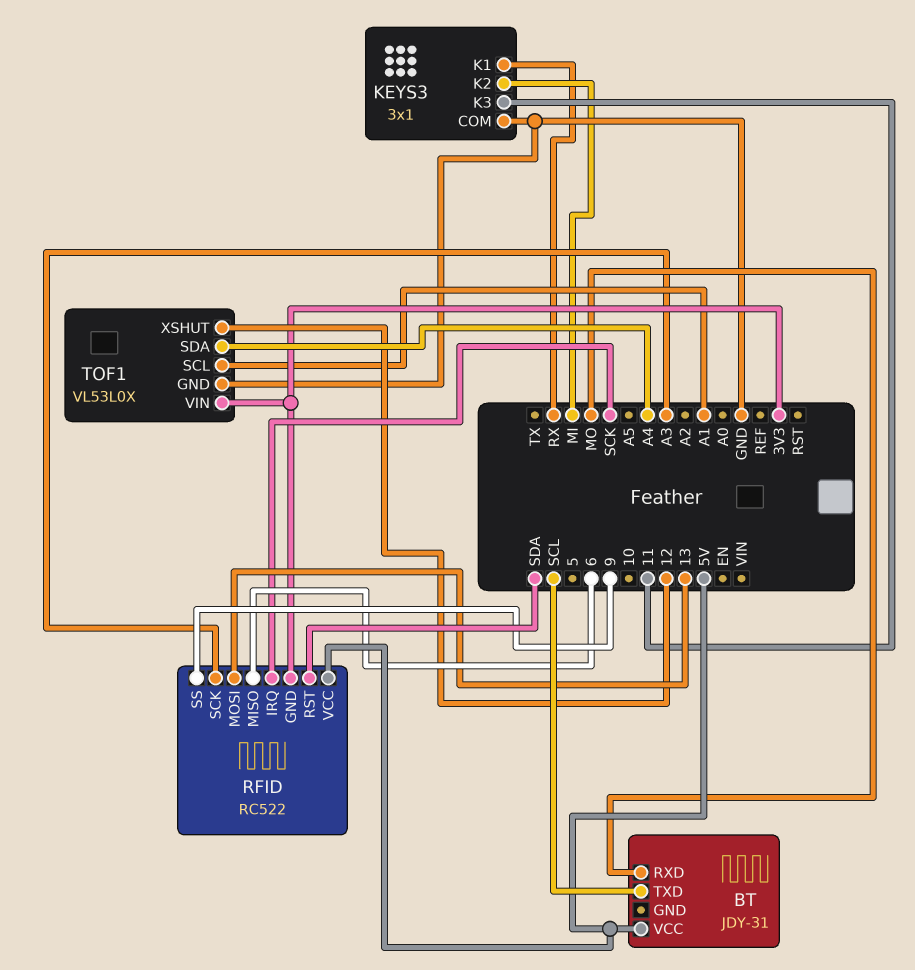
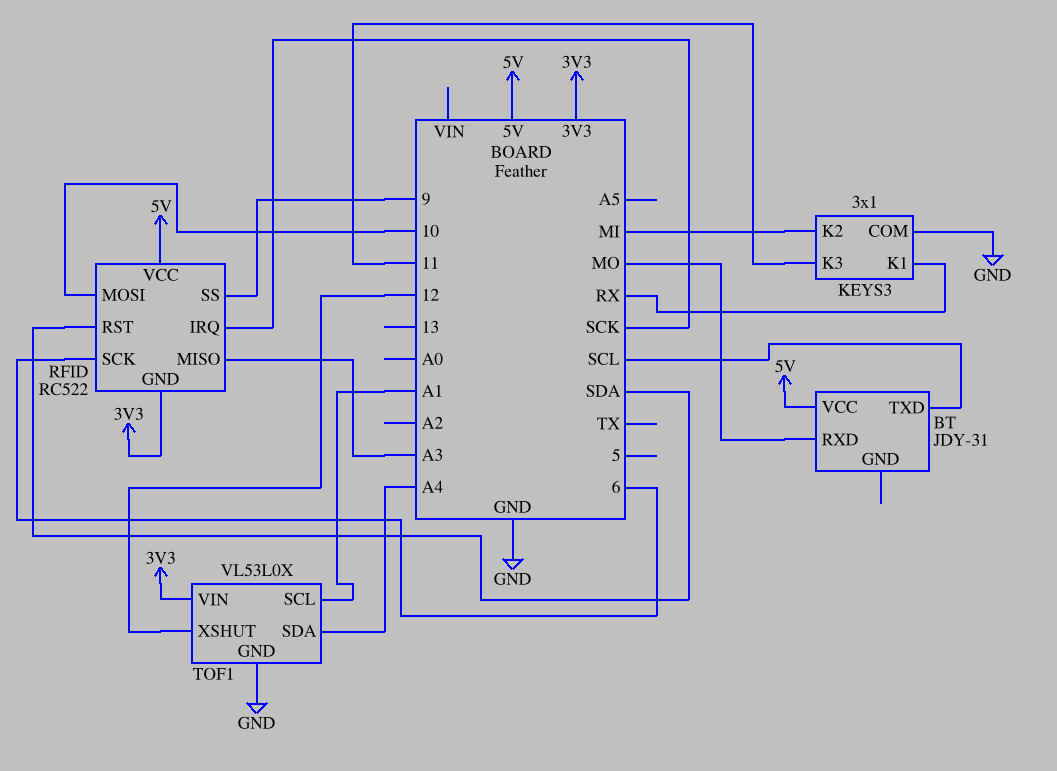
RFID pin MISO: 6 -> A3
RFID pin MOSI: 13 -> 10
RFID pin SCK: A3 -> 6

